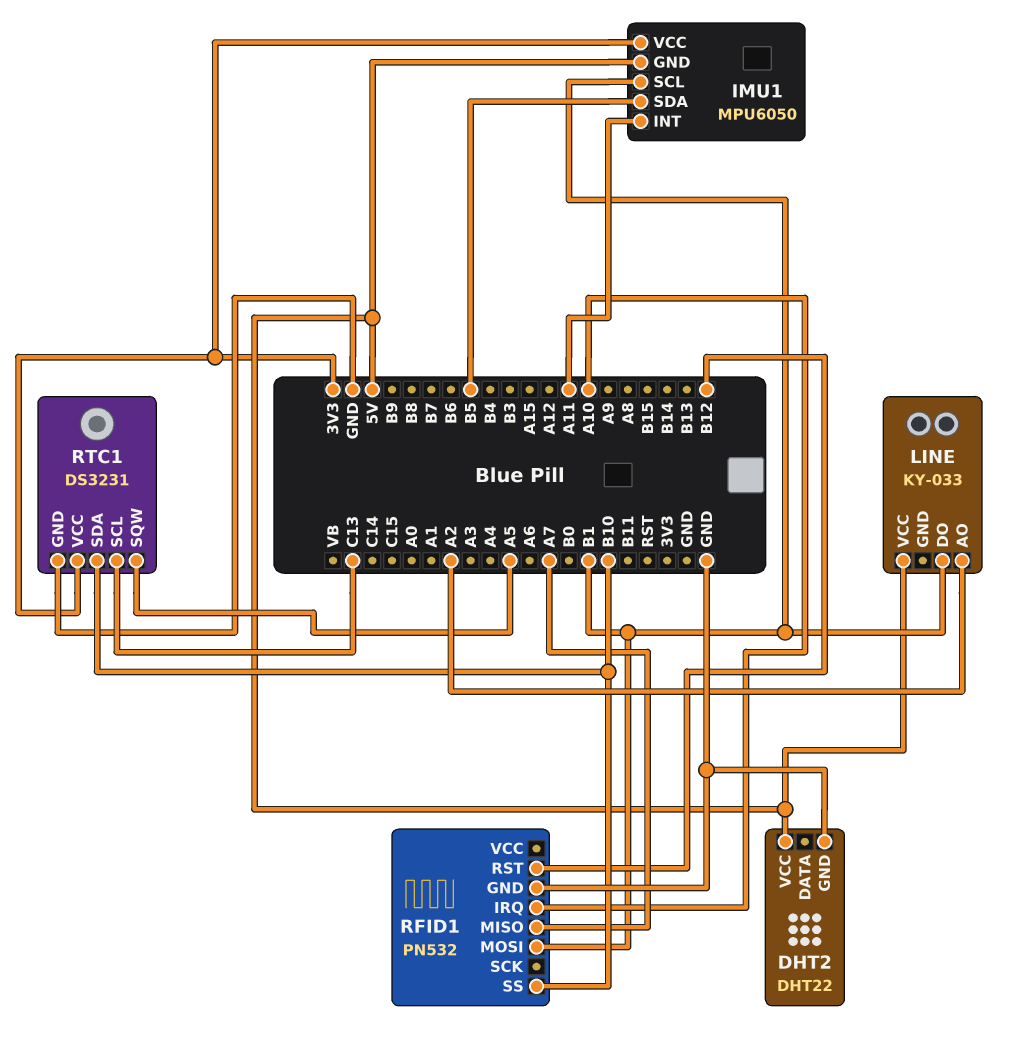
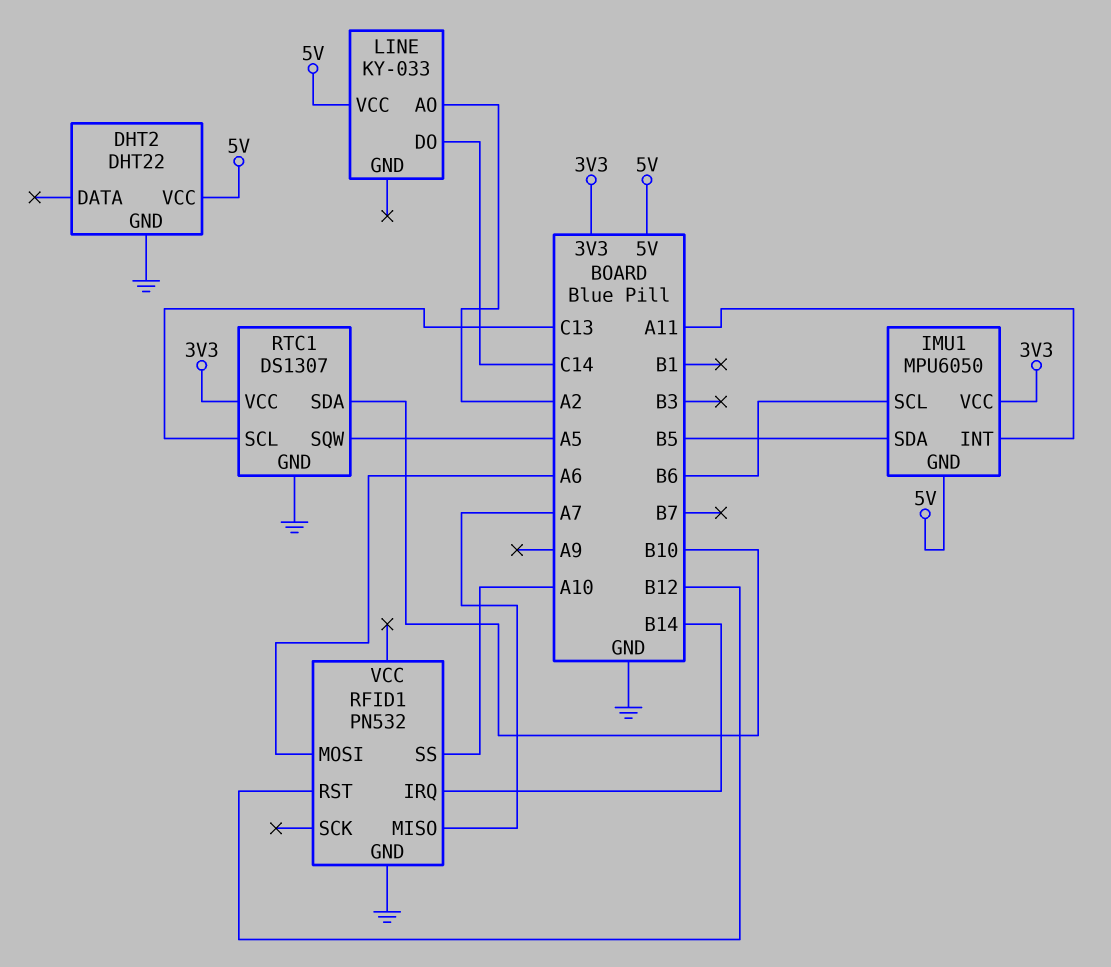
IMU1 pin SCL: B1 -> B6
LINE pin DO: B1 -> C14
RFID1 pin IRQ: A10 -> B14
RFID1 pin MOSI: B1 -> A6
RFID1 pin SS: B10 -> A10
RTC1: DS3231 -> DS1307

